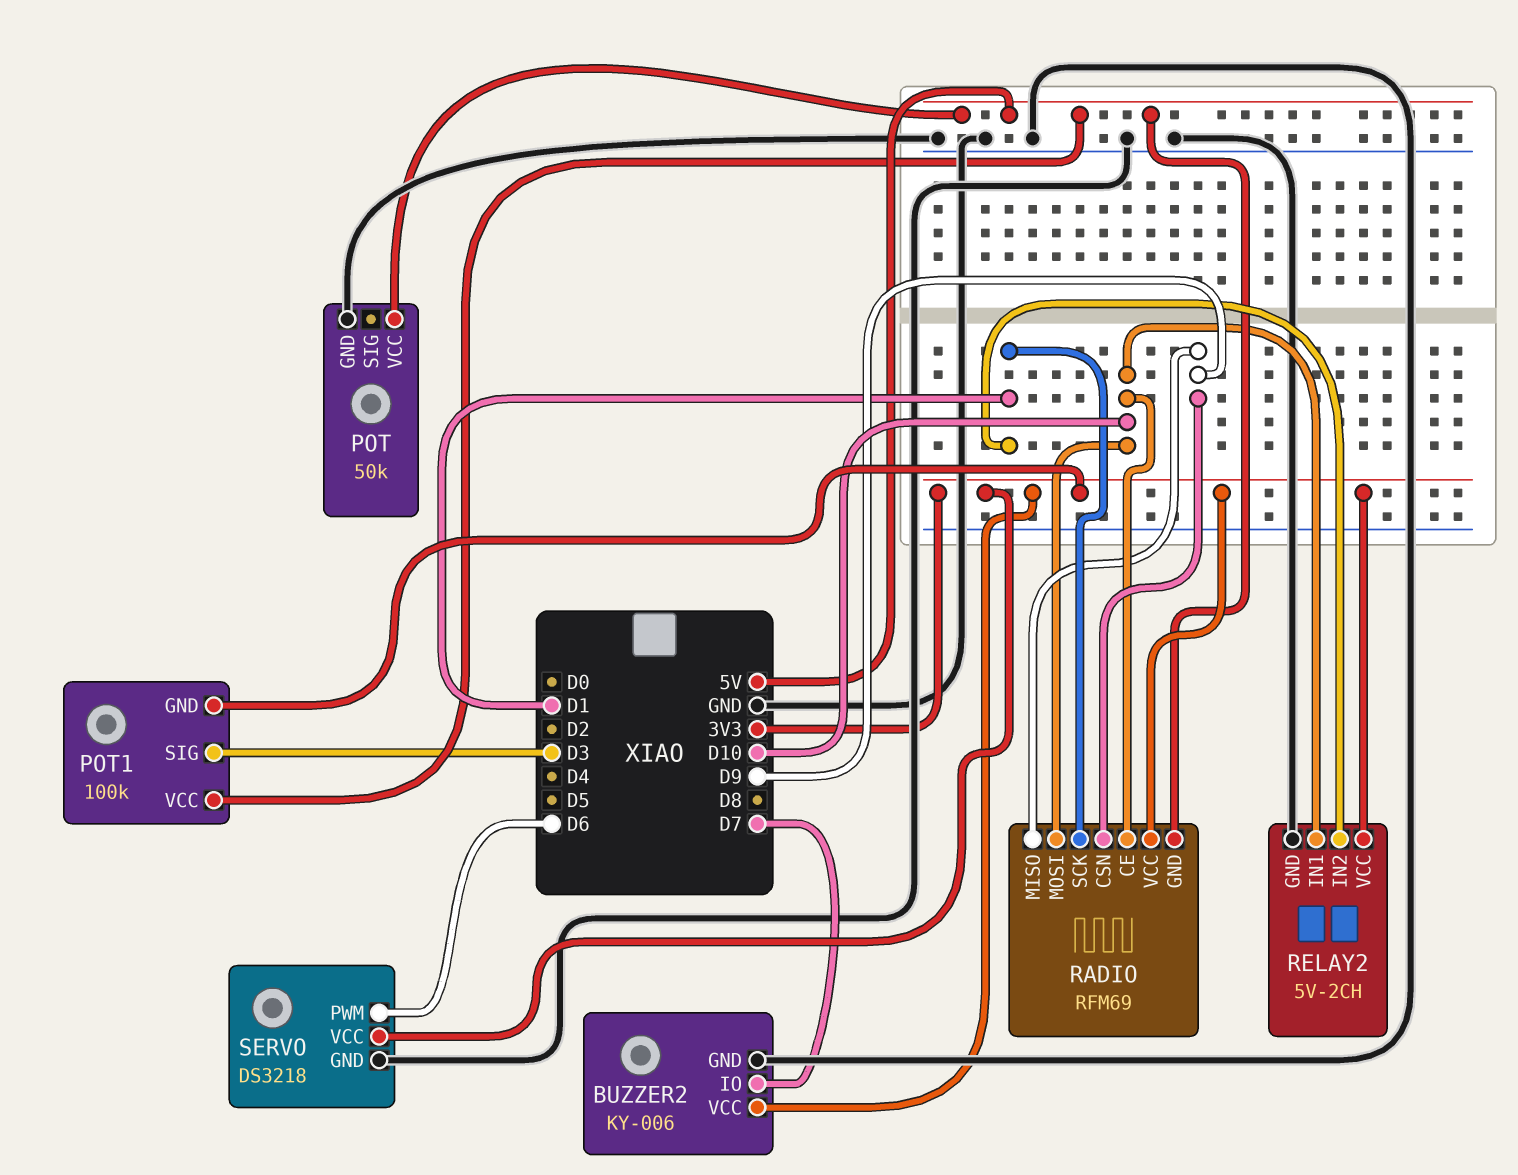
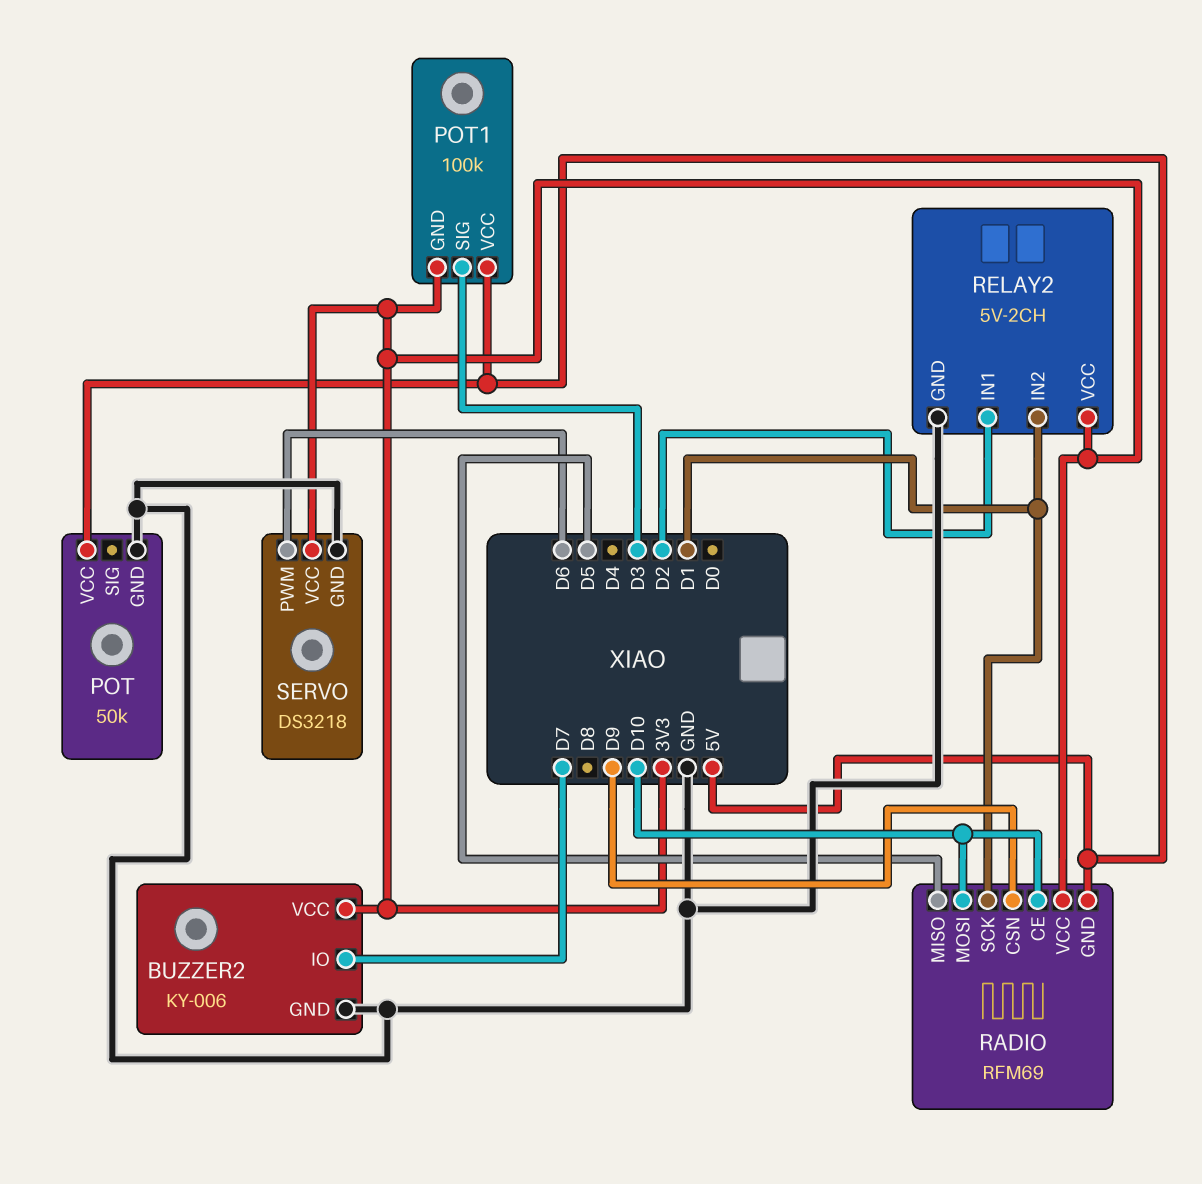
RADIO pin MISO: D9 -> D5
RELAY2 pin IN1: D10 -> D2

